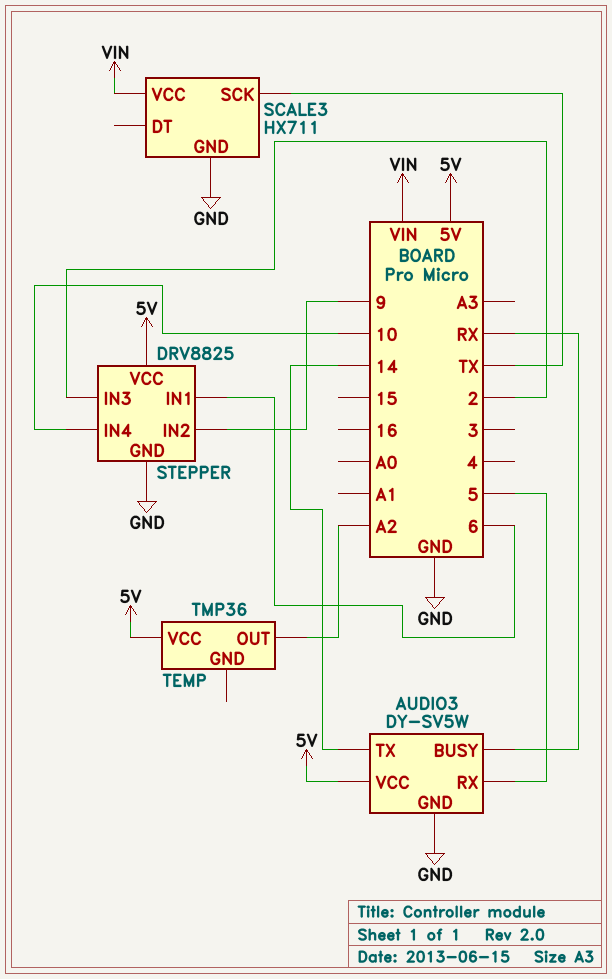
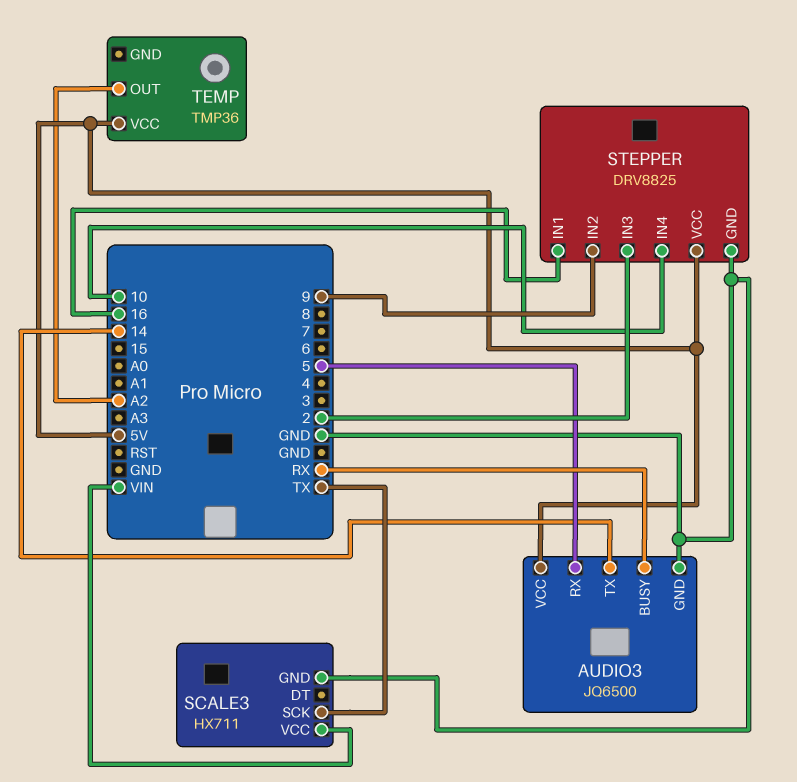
AUDIO3: DY-SV5W -> JQ6500
STEPPER pin IN1: 6 -> 16

